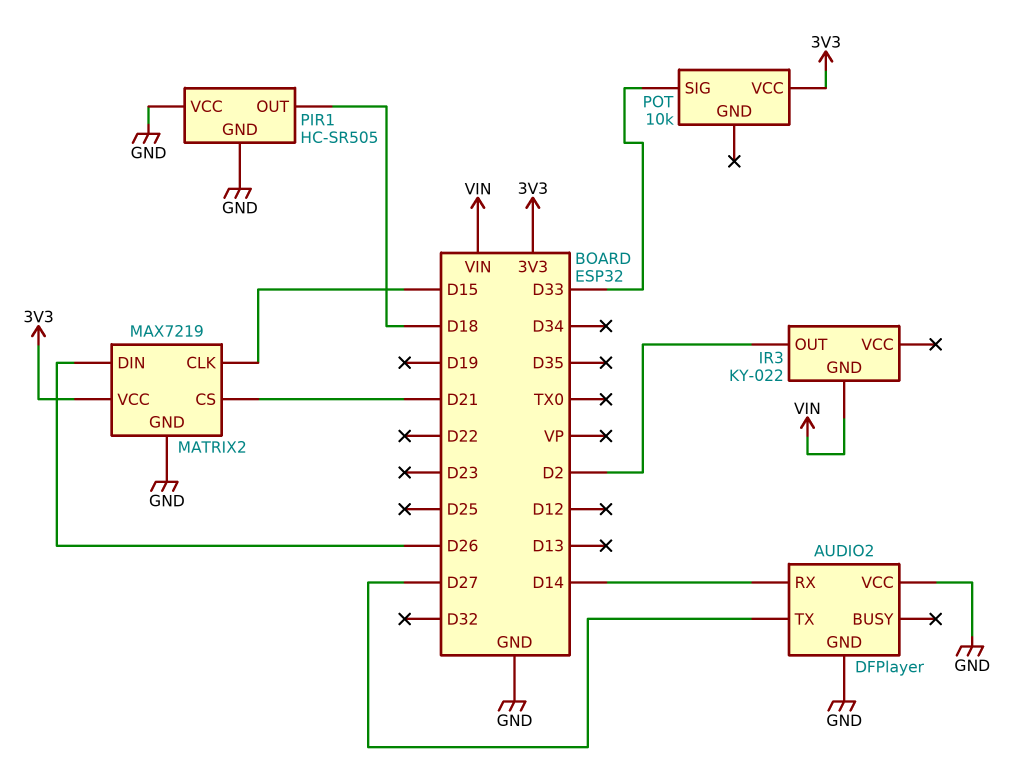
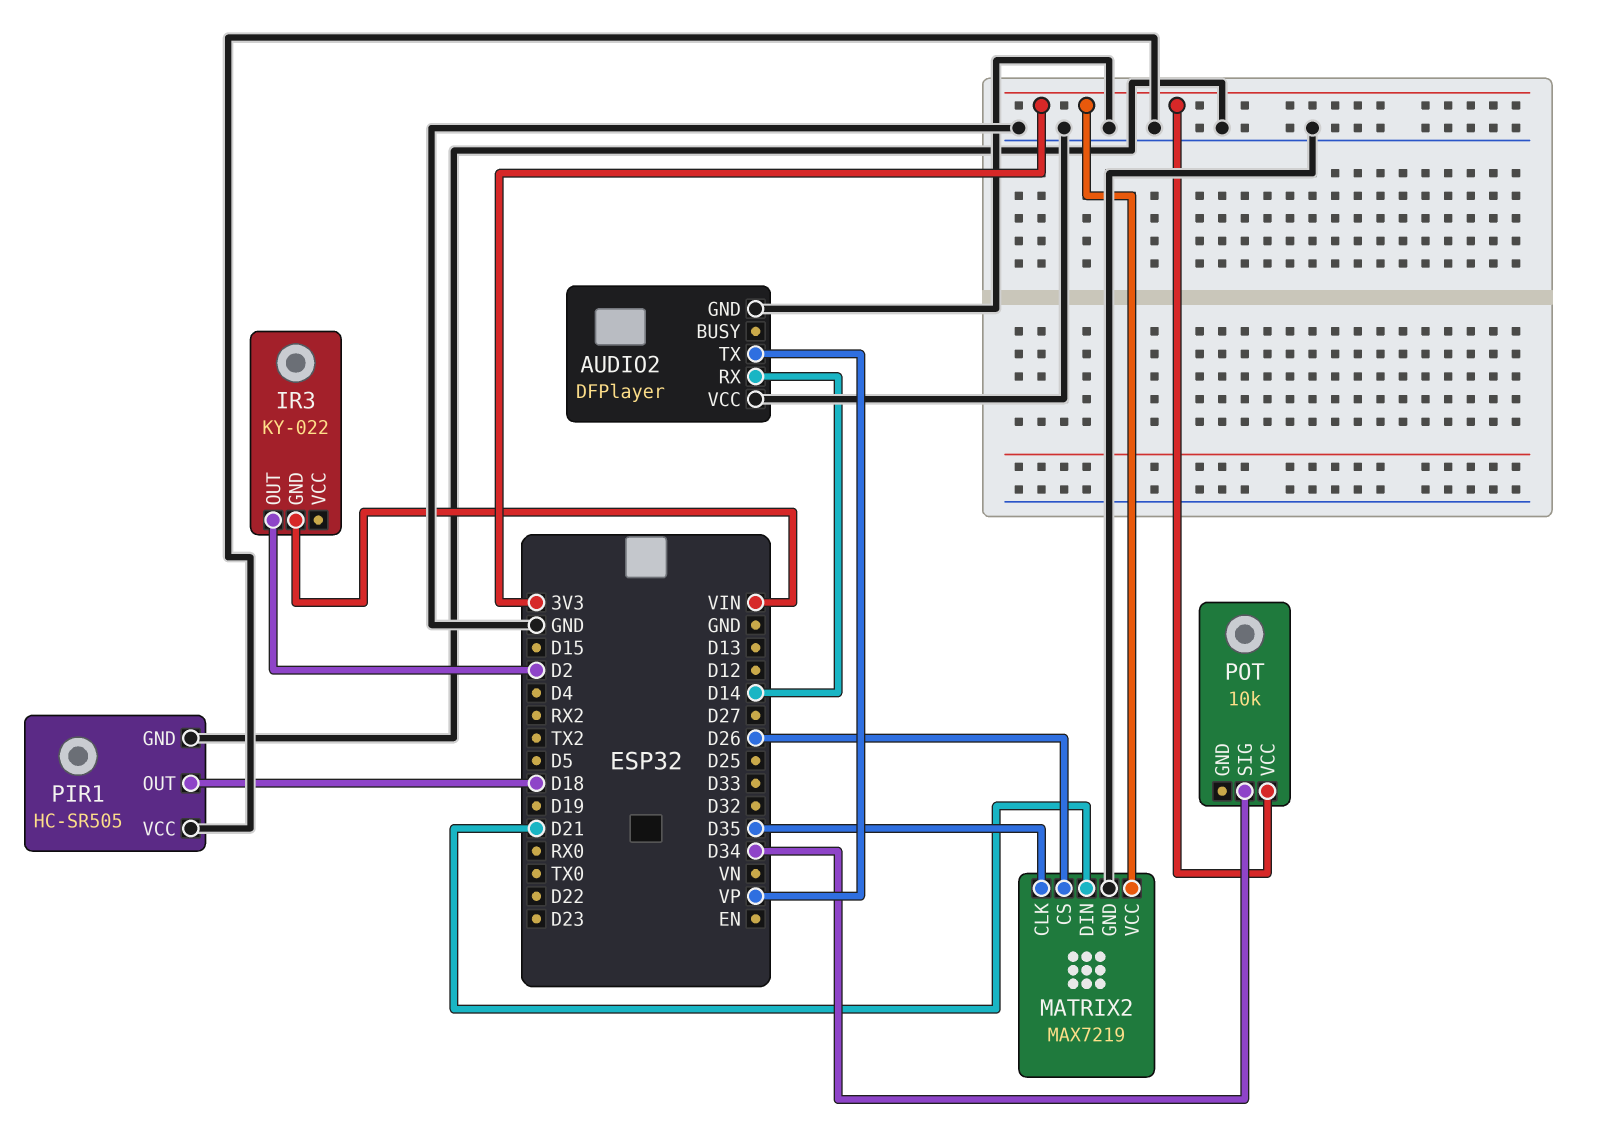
AUDIO2 pin TX: D27 -> VP
MATRIX2 pin CLK: D15 -> D35
MATRIX2 pin CS: D21 -> D26
MATRIX2 pin DIN: D26 -> D21
POT pin SIG: D33 -> D34

